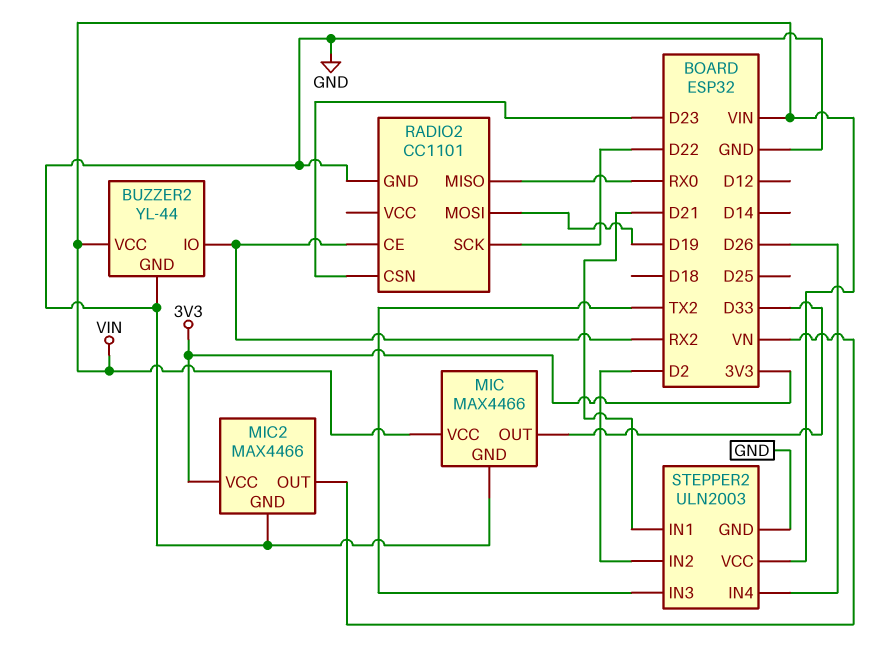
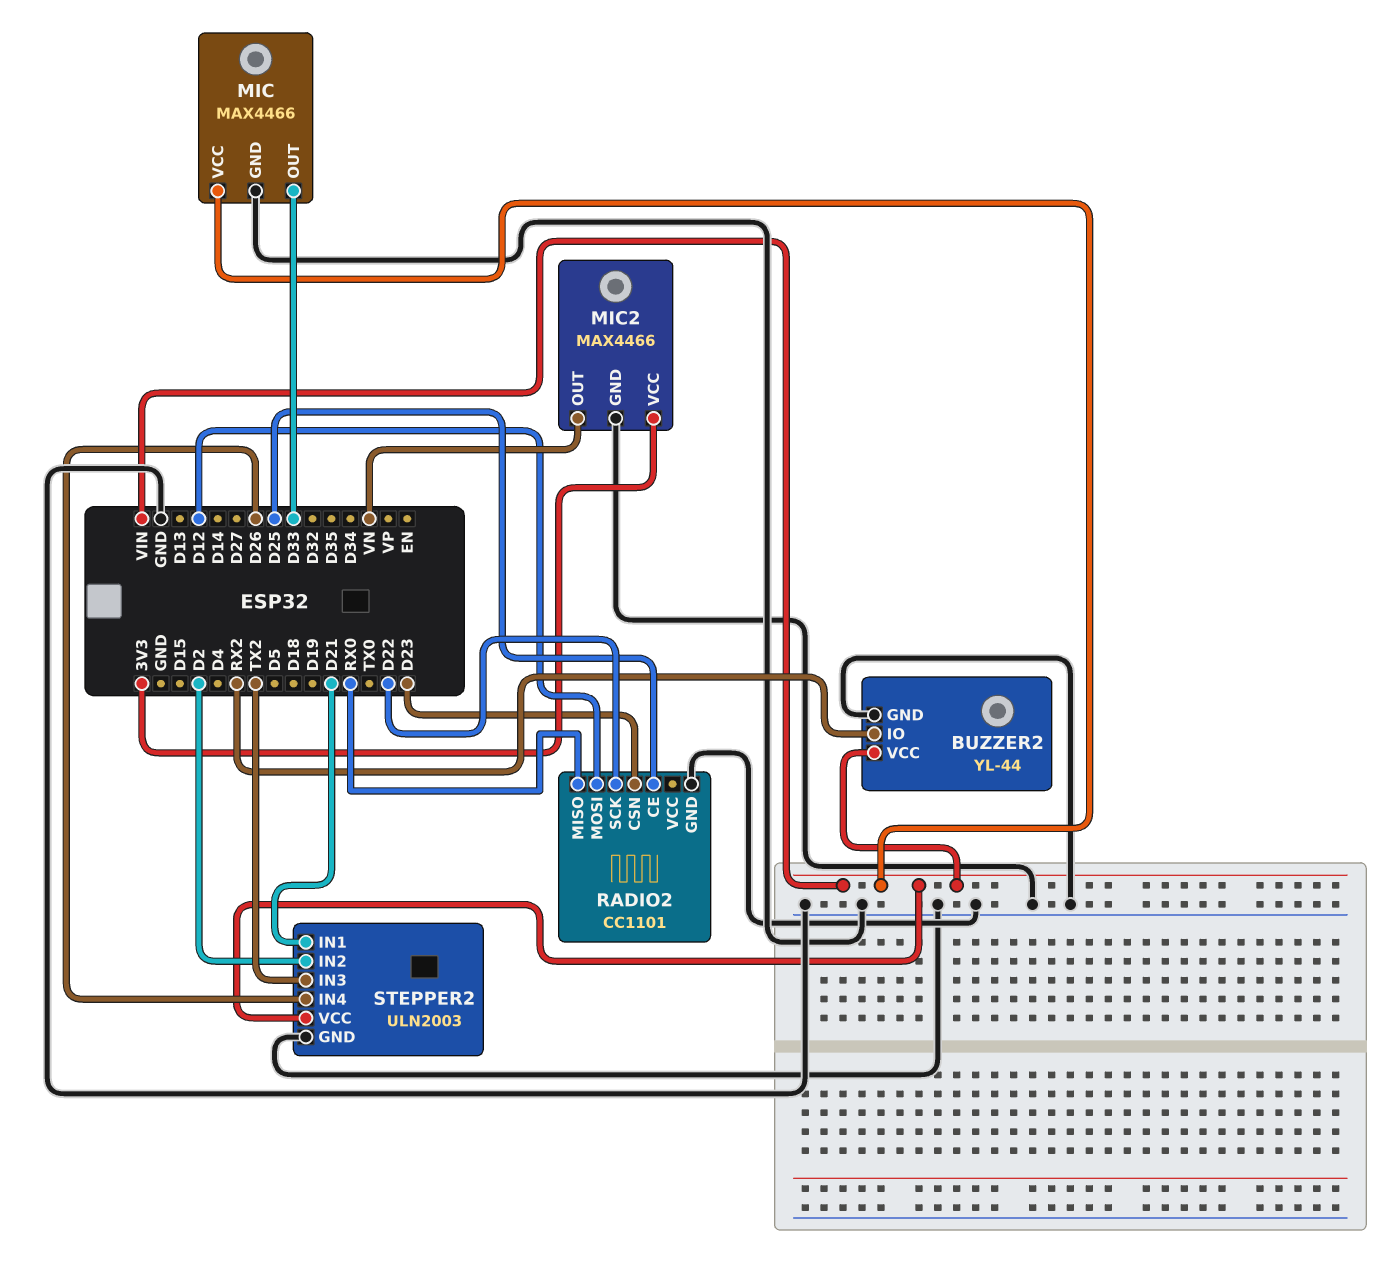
RADIO2 pin CE: RX2 -> D25
RADIO2 pin MOSI: D19 -> D12

